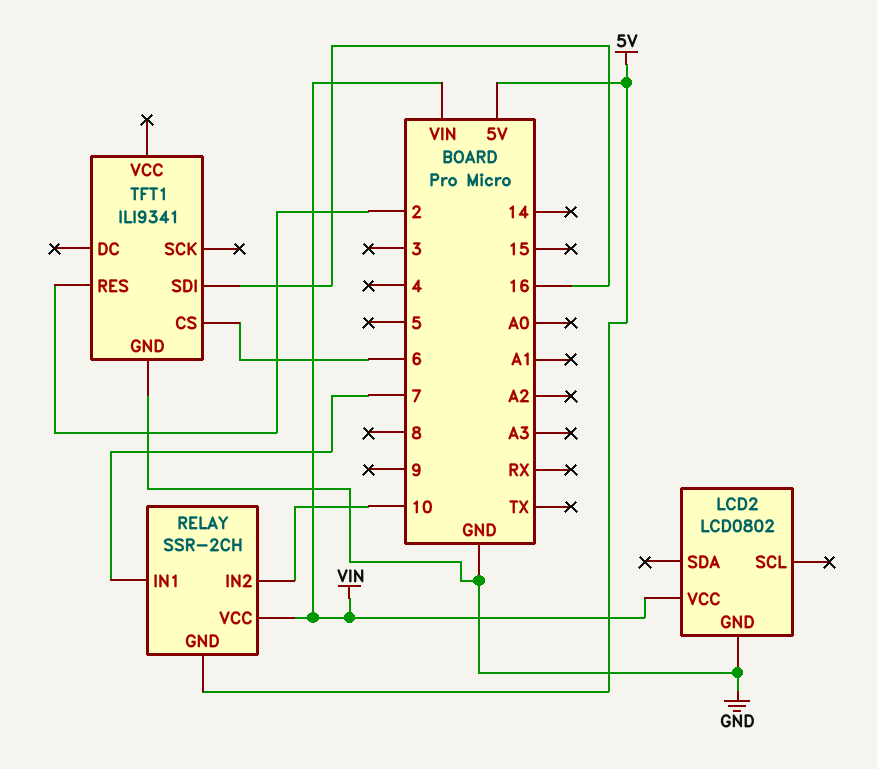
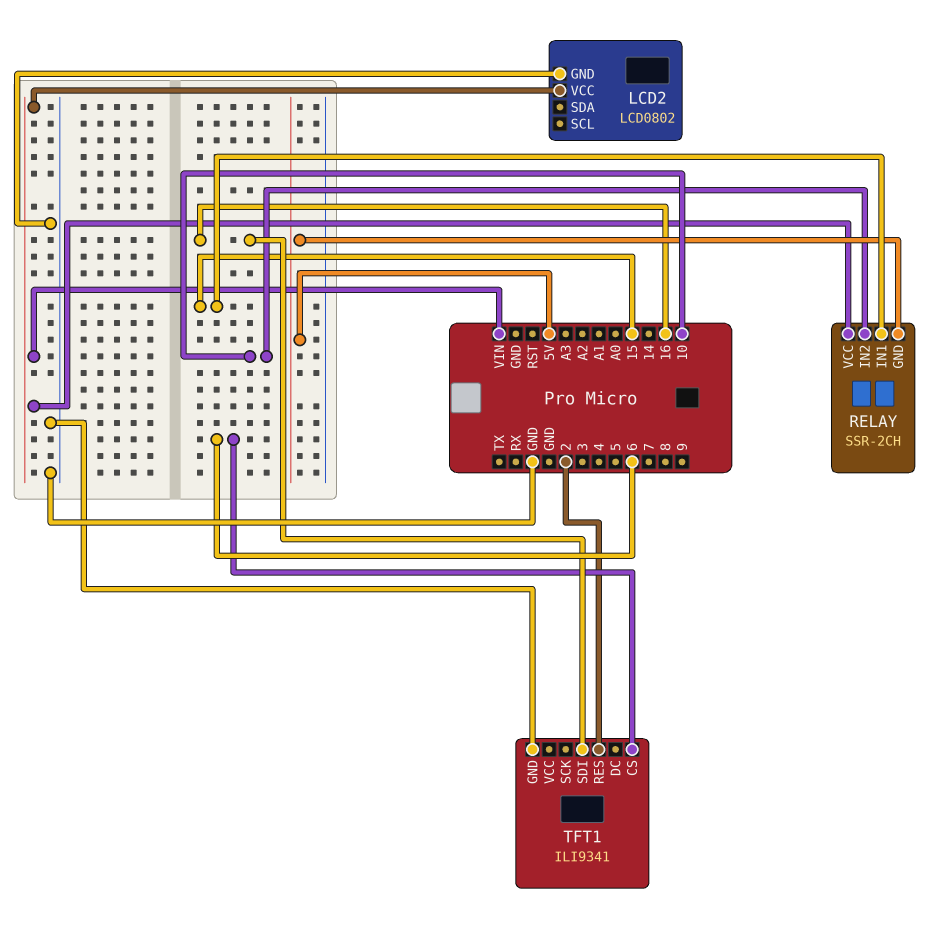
RELAY pin IN1: 7 -> 15

